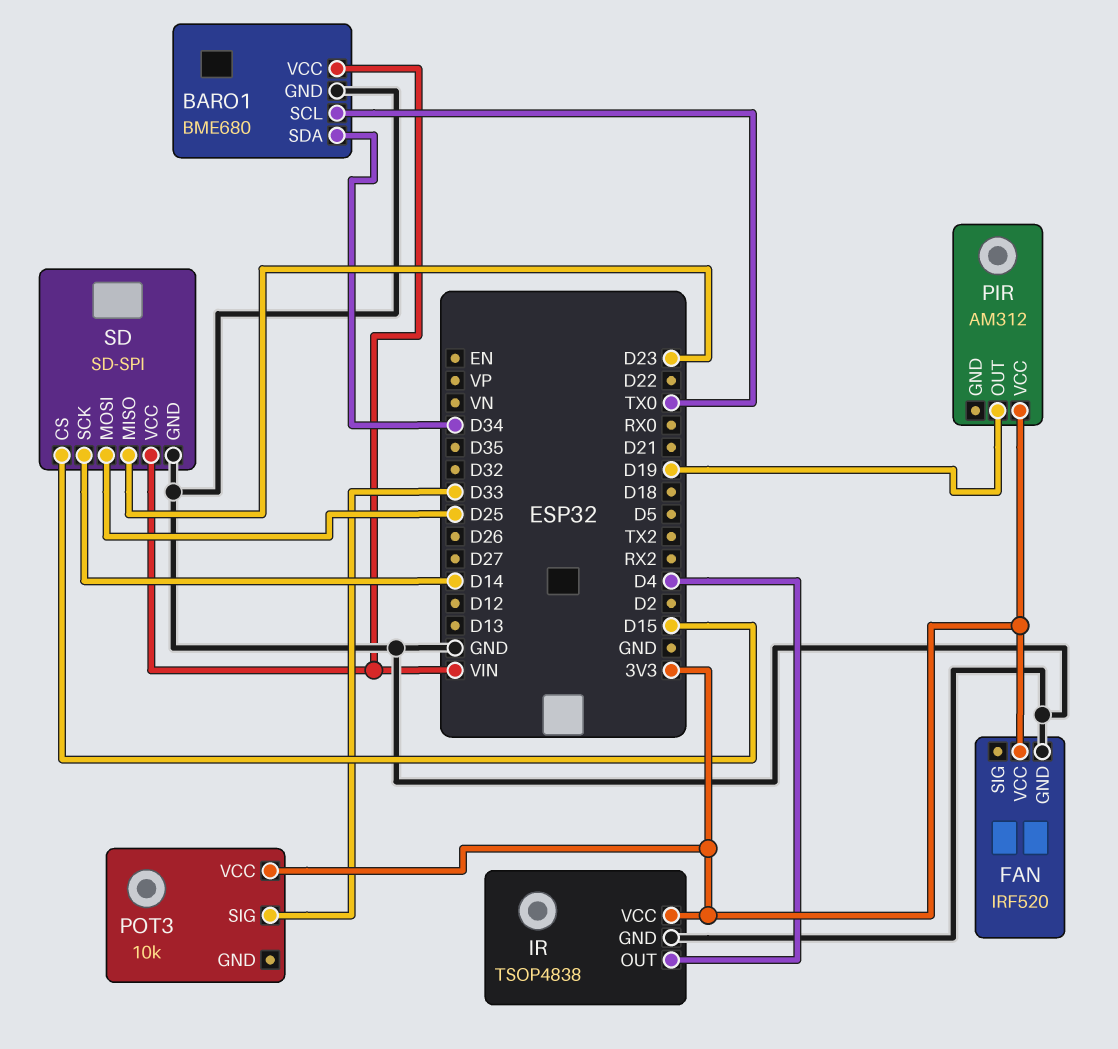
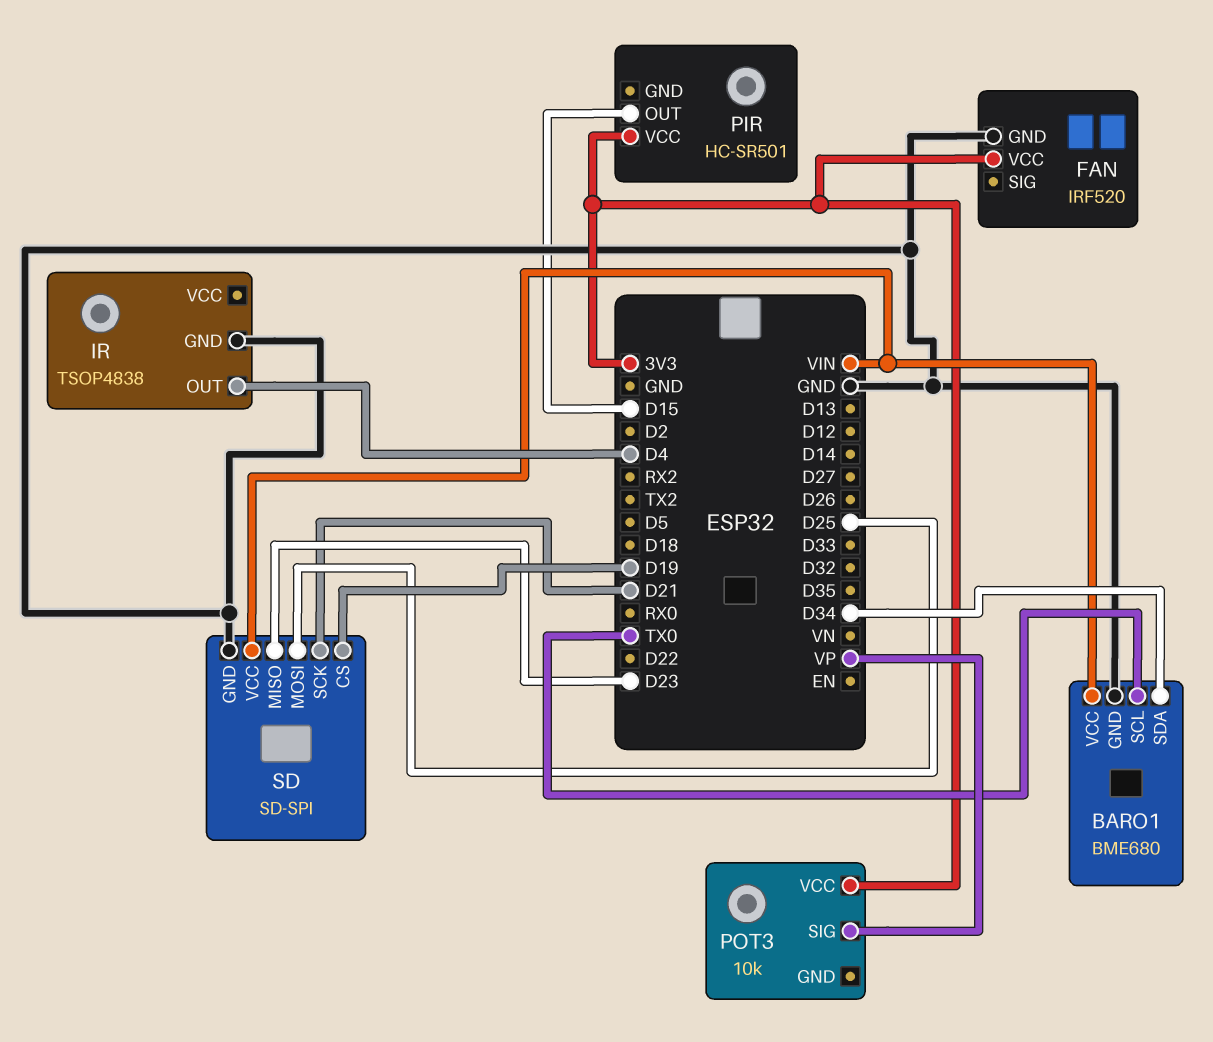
IR pin VCC: 3V3 -> none
PIR: AM312 -> HC-SR501
PIR pin OUT: D19 -> D15
POT3 pin SIG: D33 -> VP
SD pin CS: D15 -> D19
SD pin SCK: D14 -> D21

